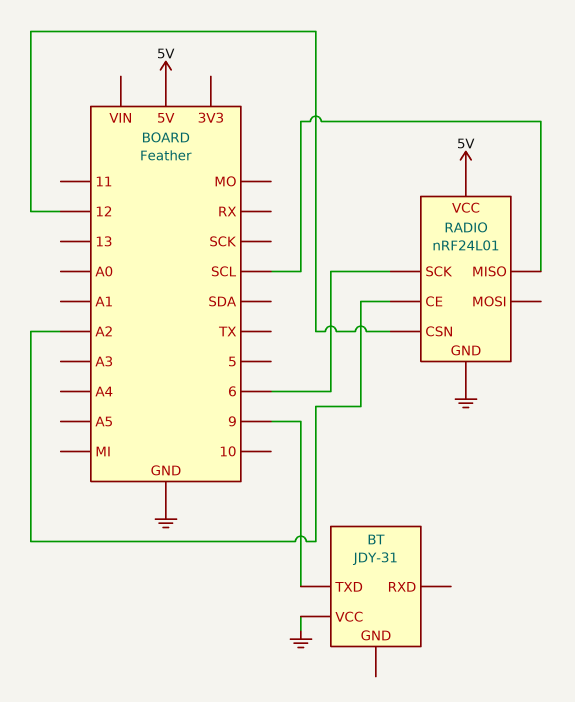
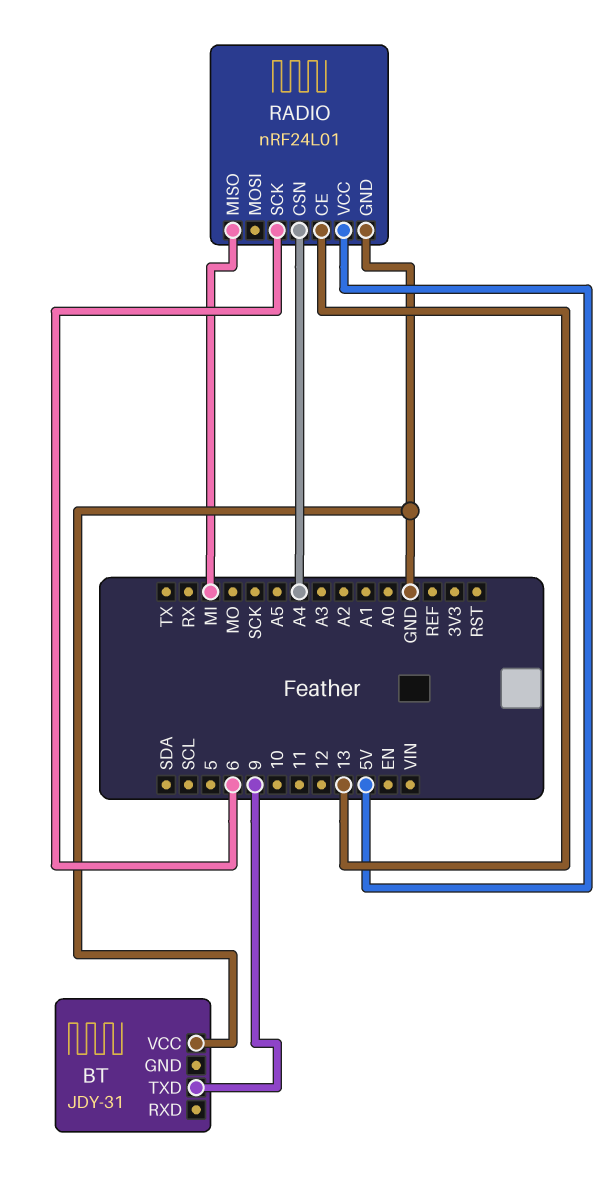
RADIO pin CE: A2 -> 13
RADIO pin CSN: 12 -> A4
RADIO pin MISO: SCL -> MI

